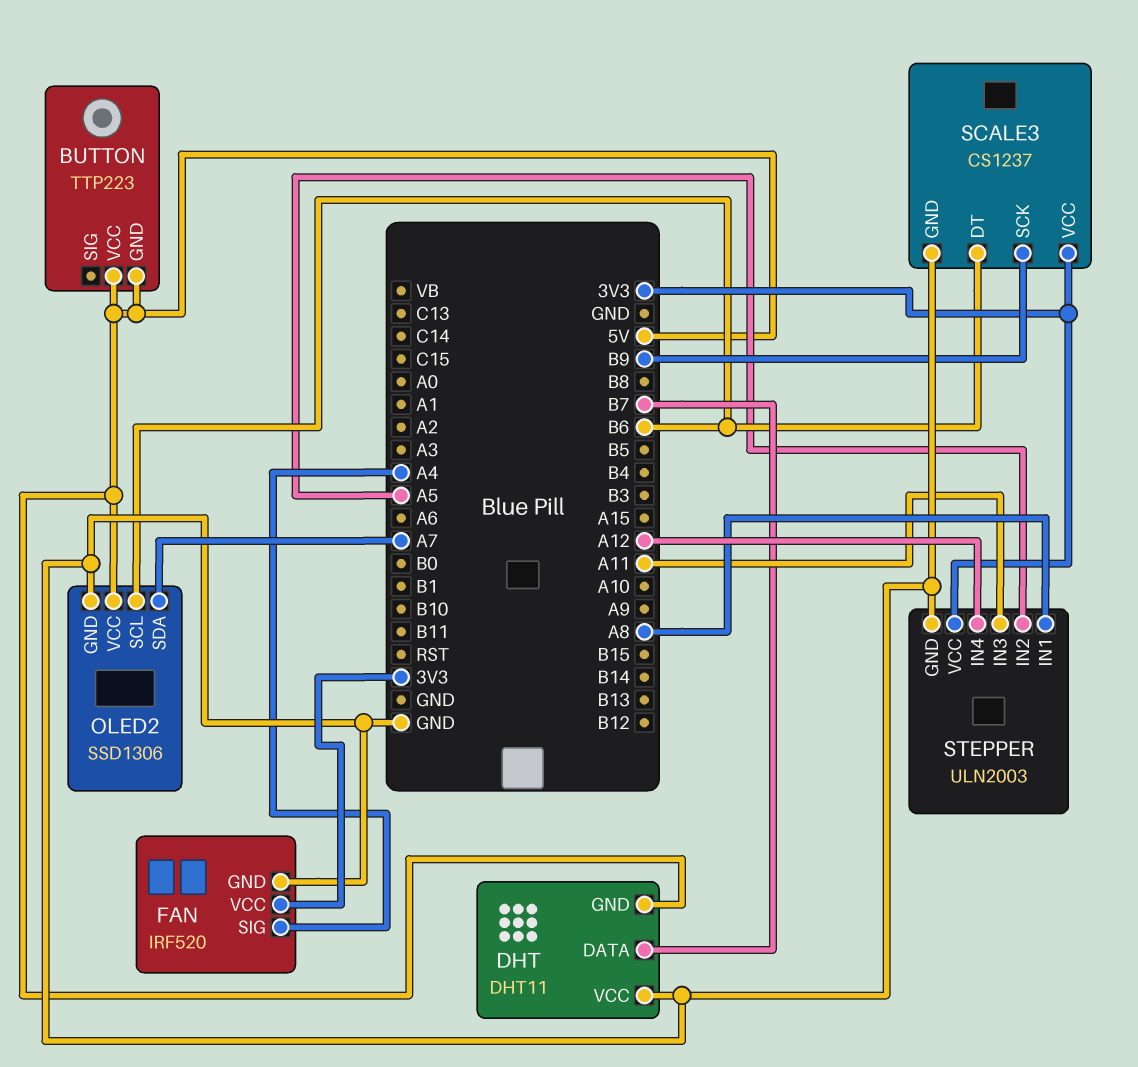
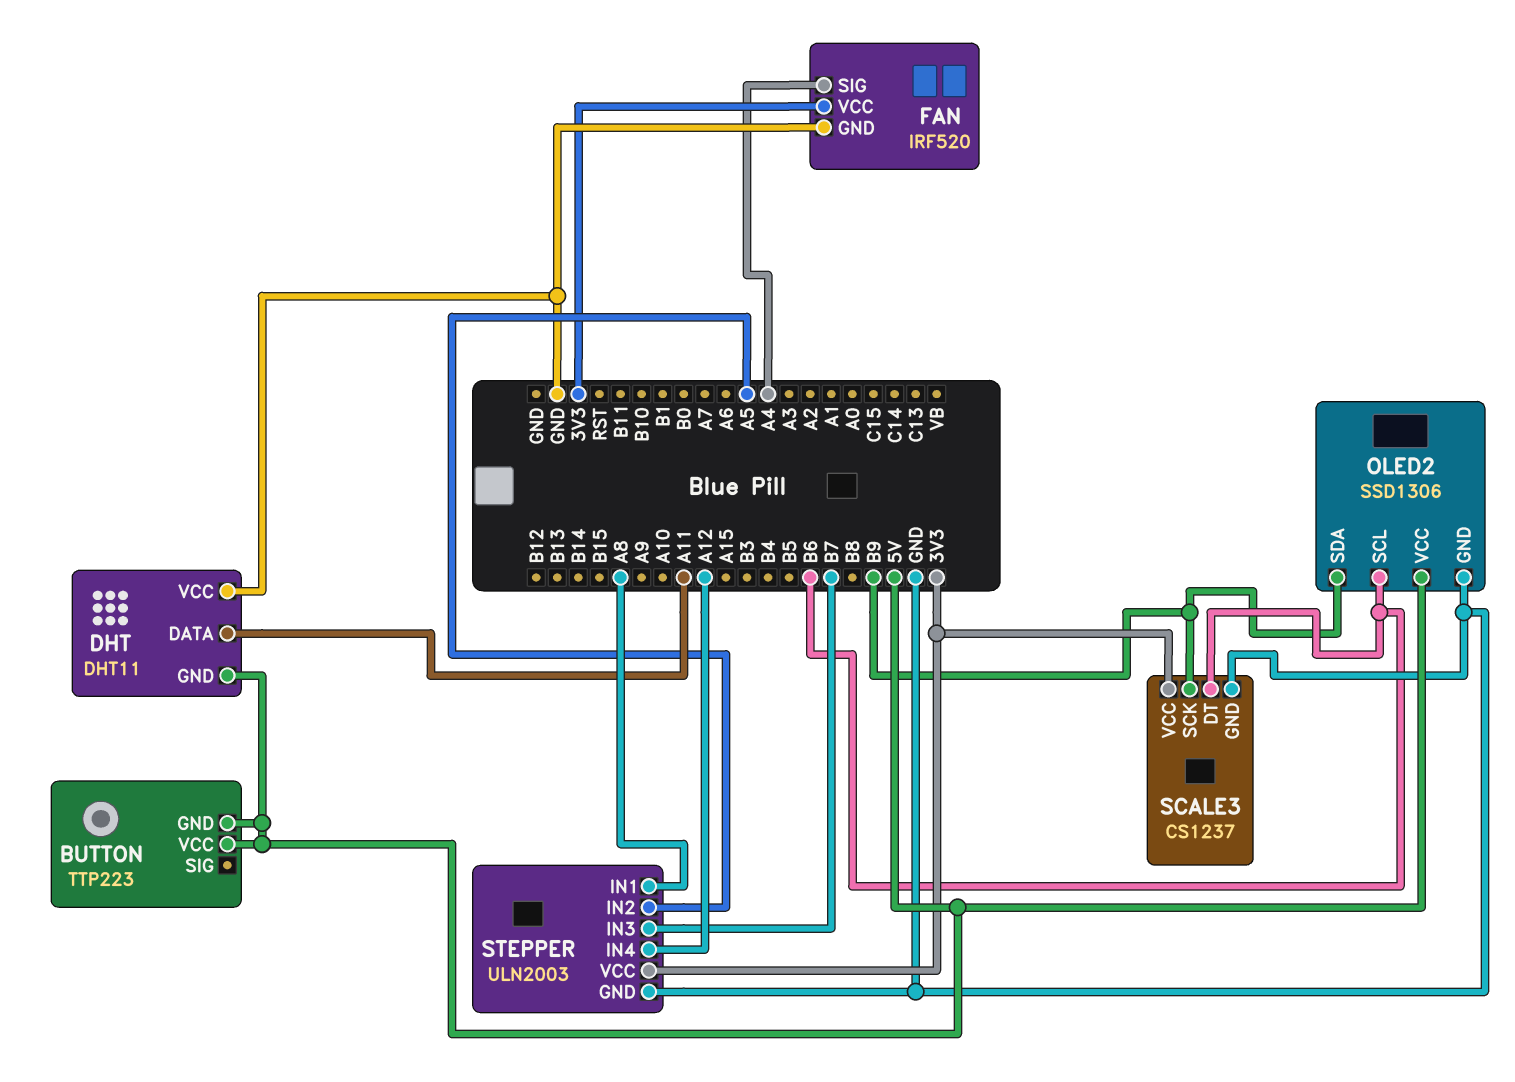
DHT pin DATA: B7 -> A11
OLED2 pin SDA: A7 -> B9
STEPPER pin IN3: A11 -> B7

